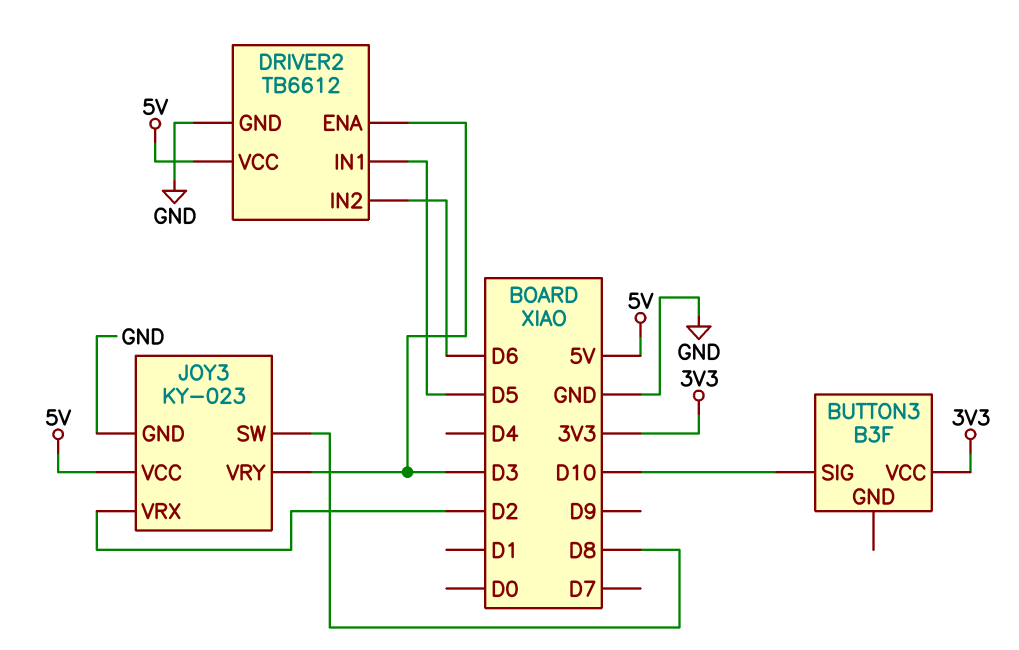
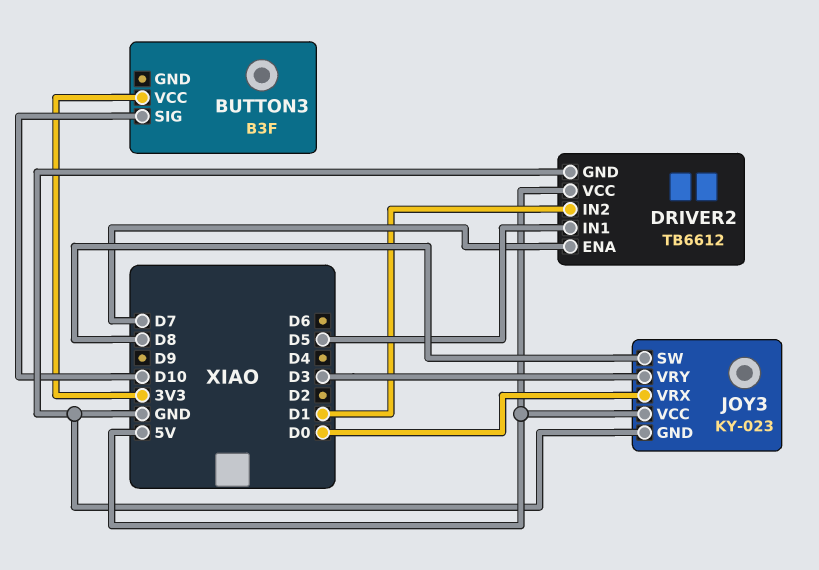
DRIVER2 pin ENA: D3 -> D7
DRIVER2 pin IN2: D6 -> D1
JOY3 pin VRX: D2 -> D0

